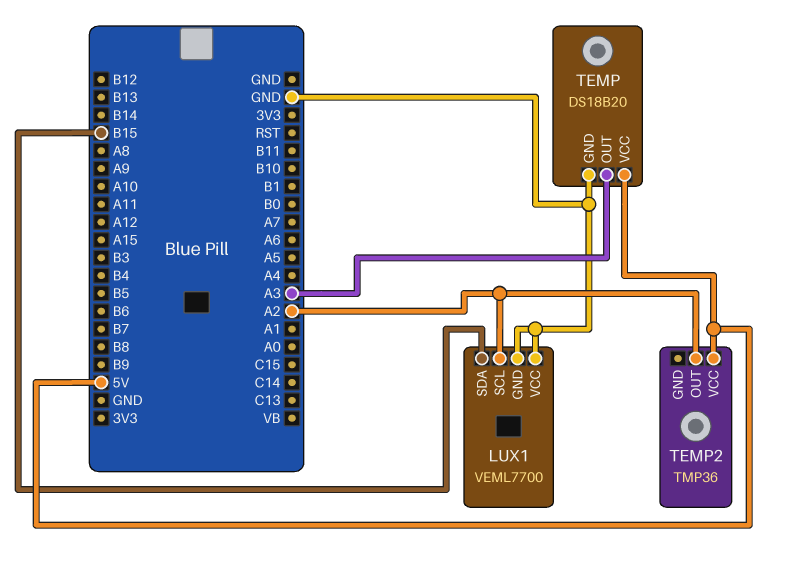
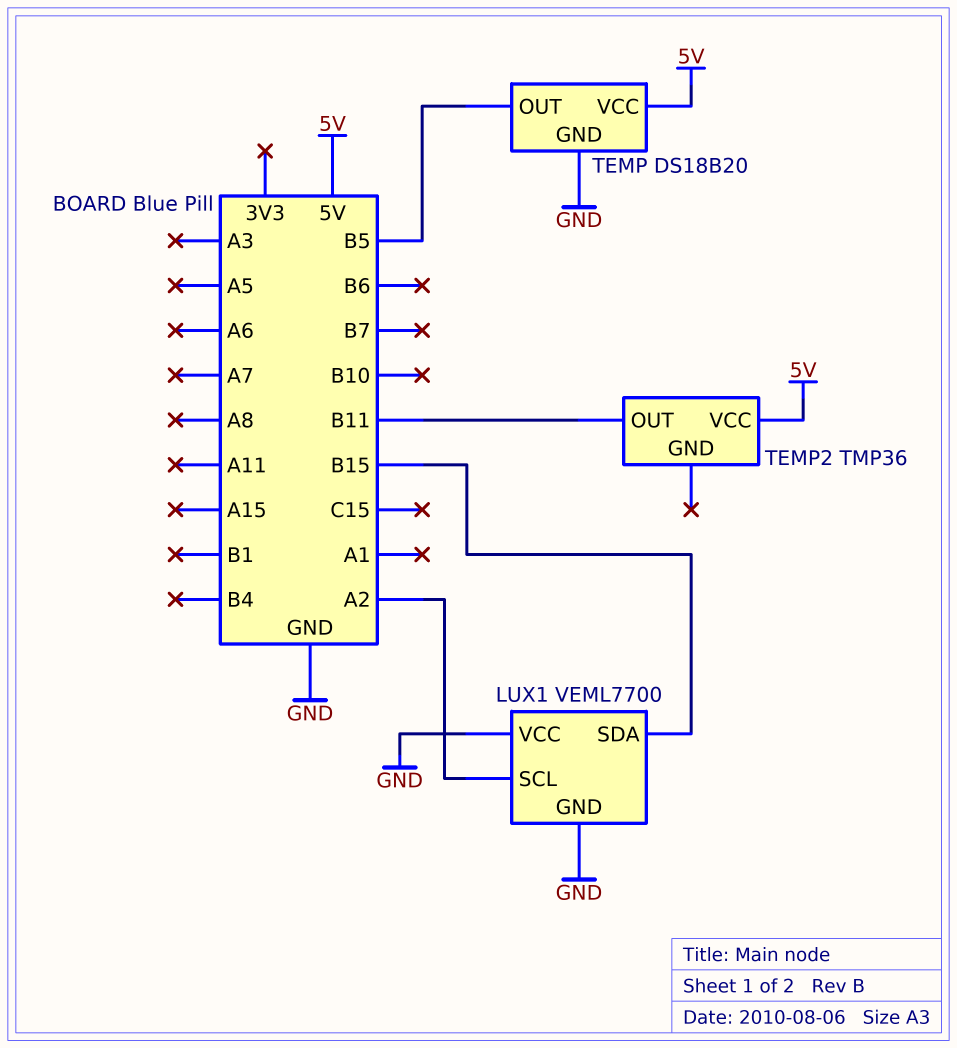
TEMP pin OUT: A3 -> B5
TEMP2 pin OUT: A2 -> B11

